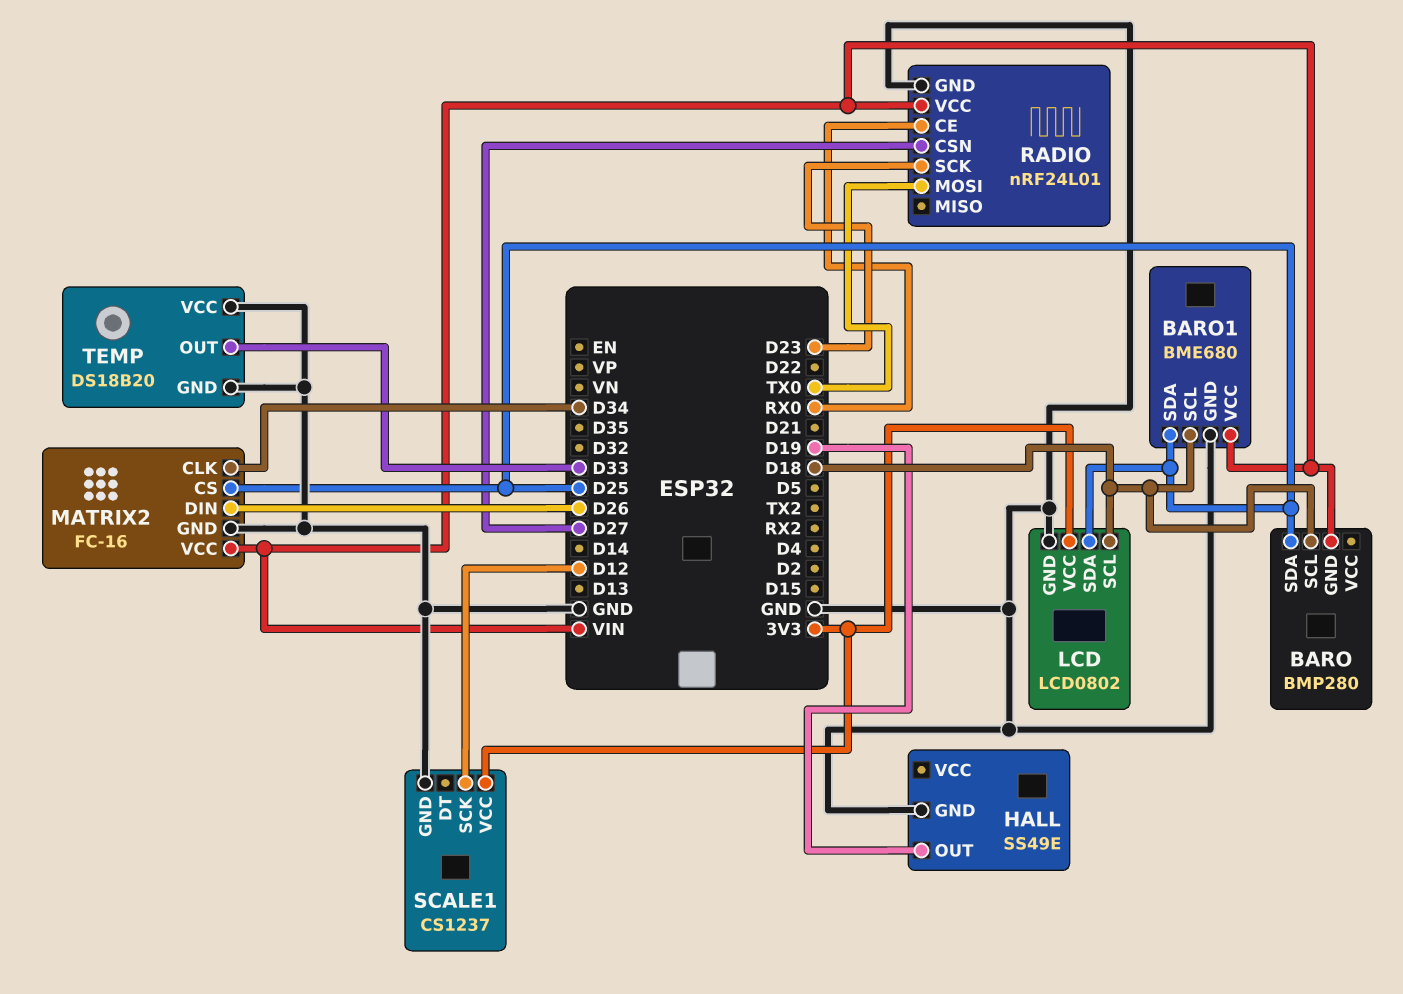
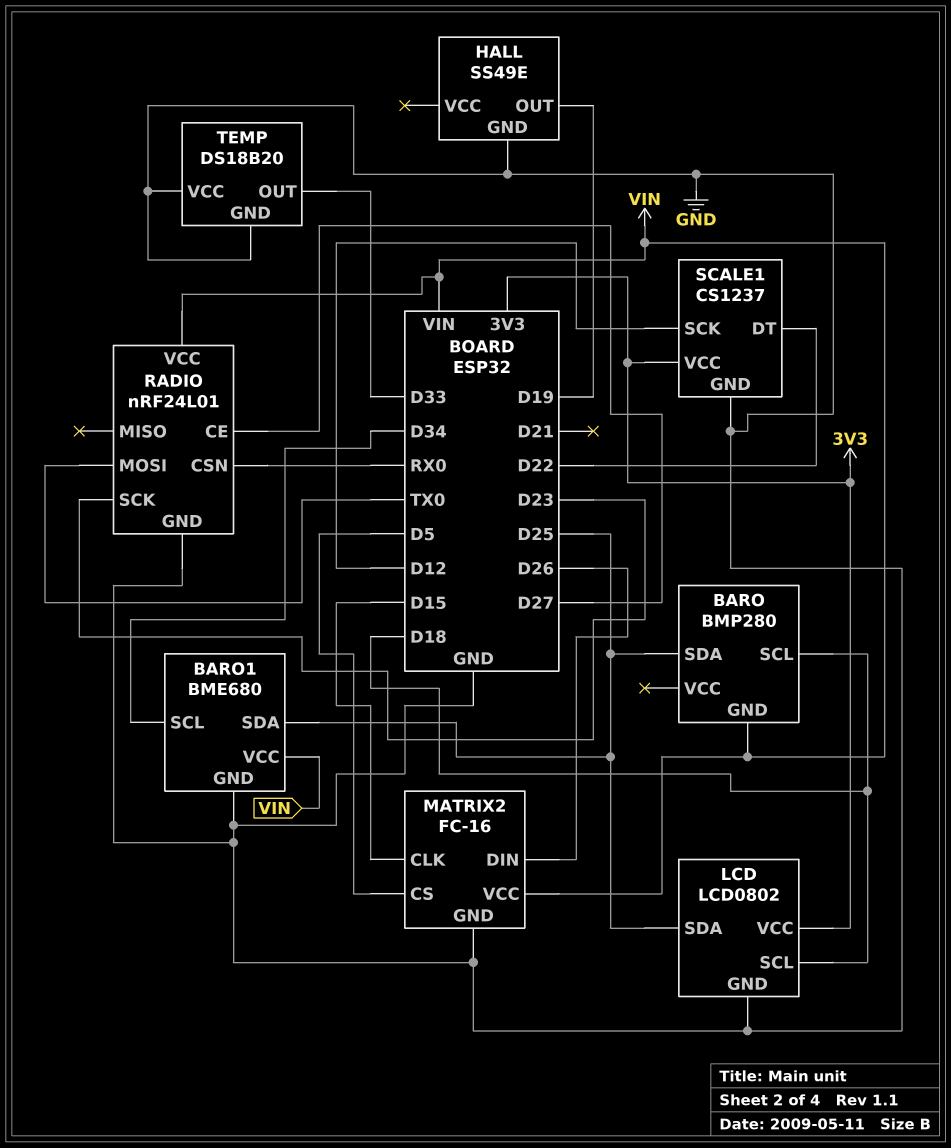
BARO1 pin SCL: D18 -> D34
MATRIX2 pin CLK: D34 -> D15
MATRIX2 pin CS: D25 -> D5
RADIO pin CE: RX0 -> D27
RADIO pin CSN: D27 -> RX0
SCALE1 pin DT: none -> D22

